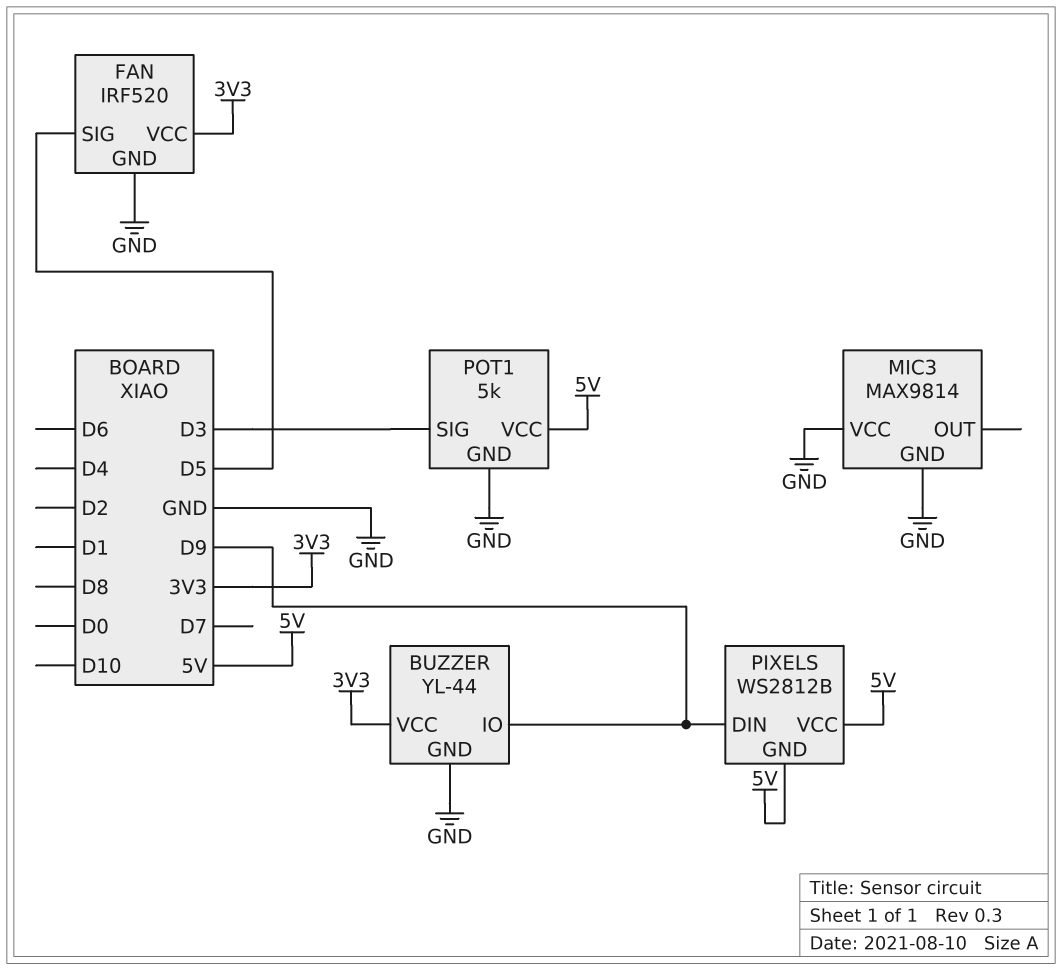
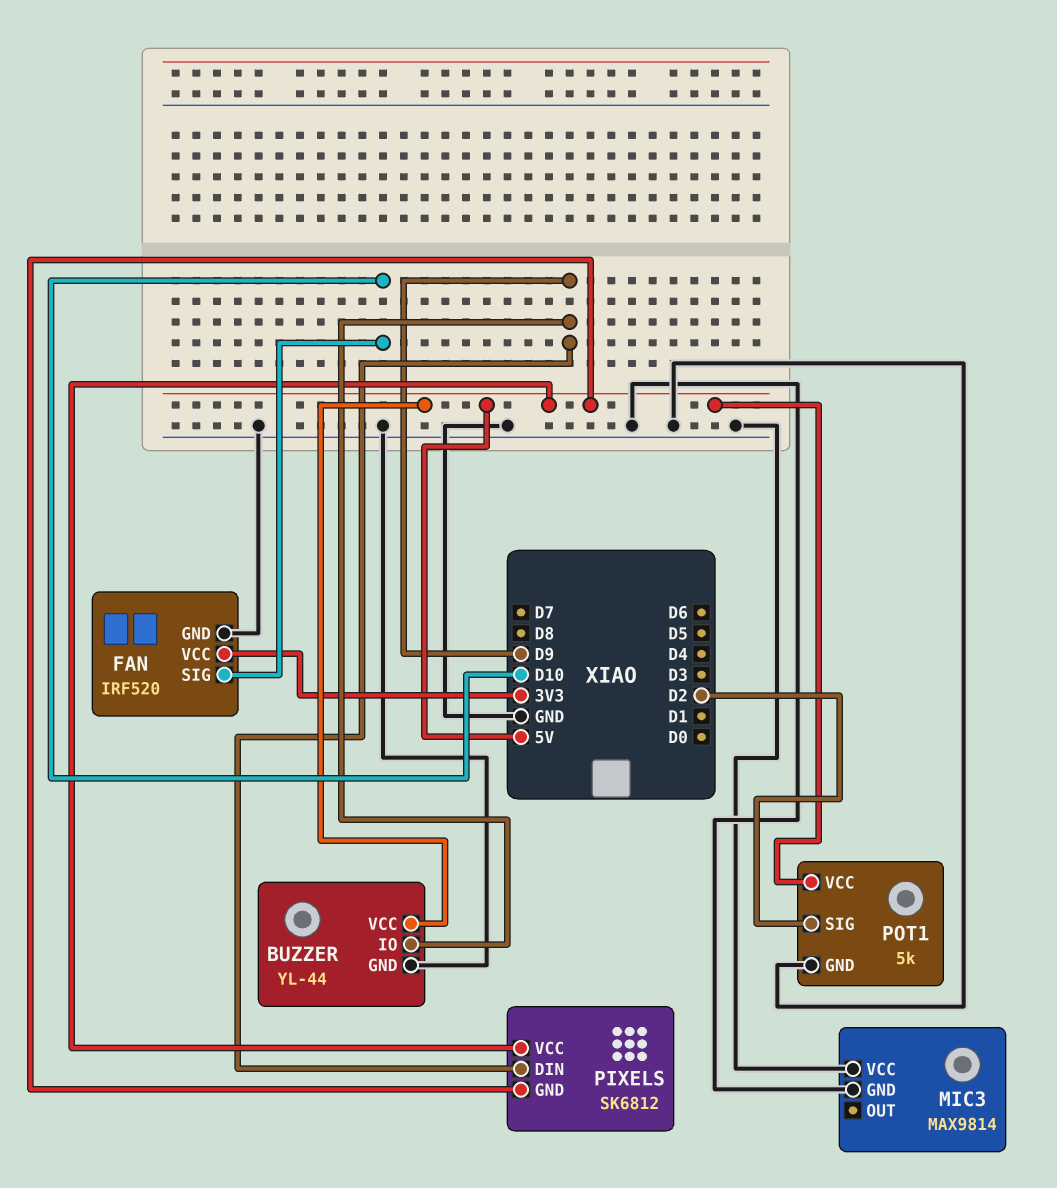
BUZZER pin VCC: 3V3 -> 5V
FAN pin SIG: D5 -> D10
PIXELS: WS2812B -> SK6812
POT1 pin SIG: D3 -> D2

